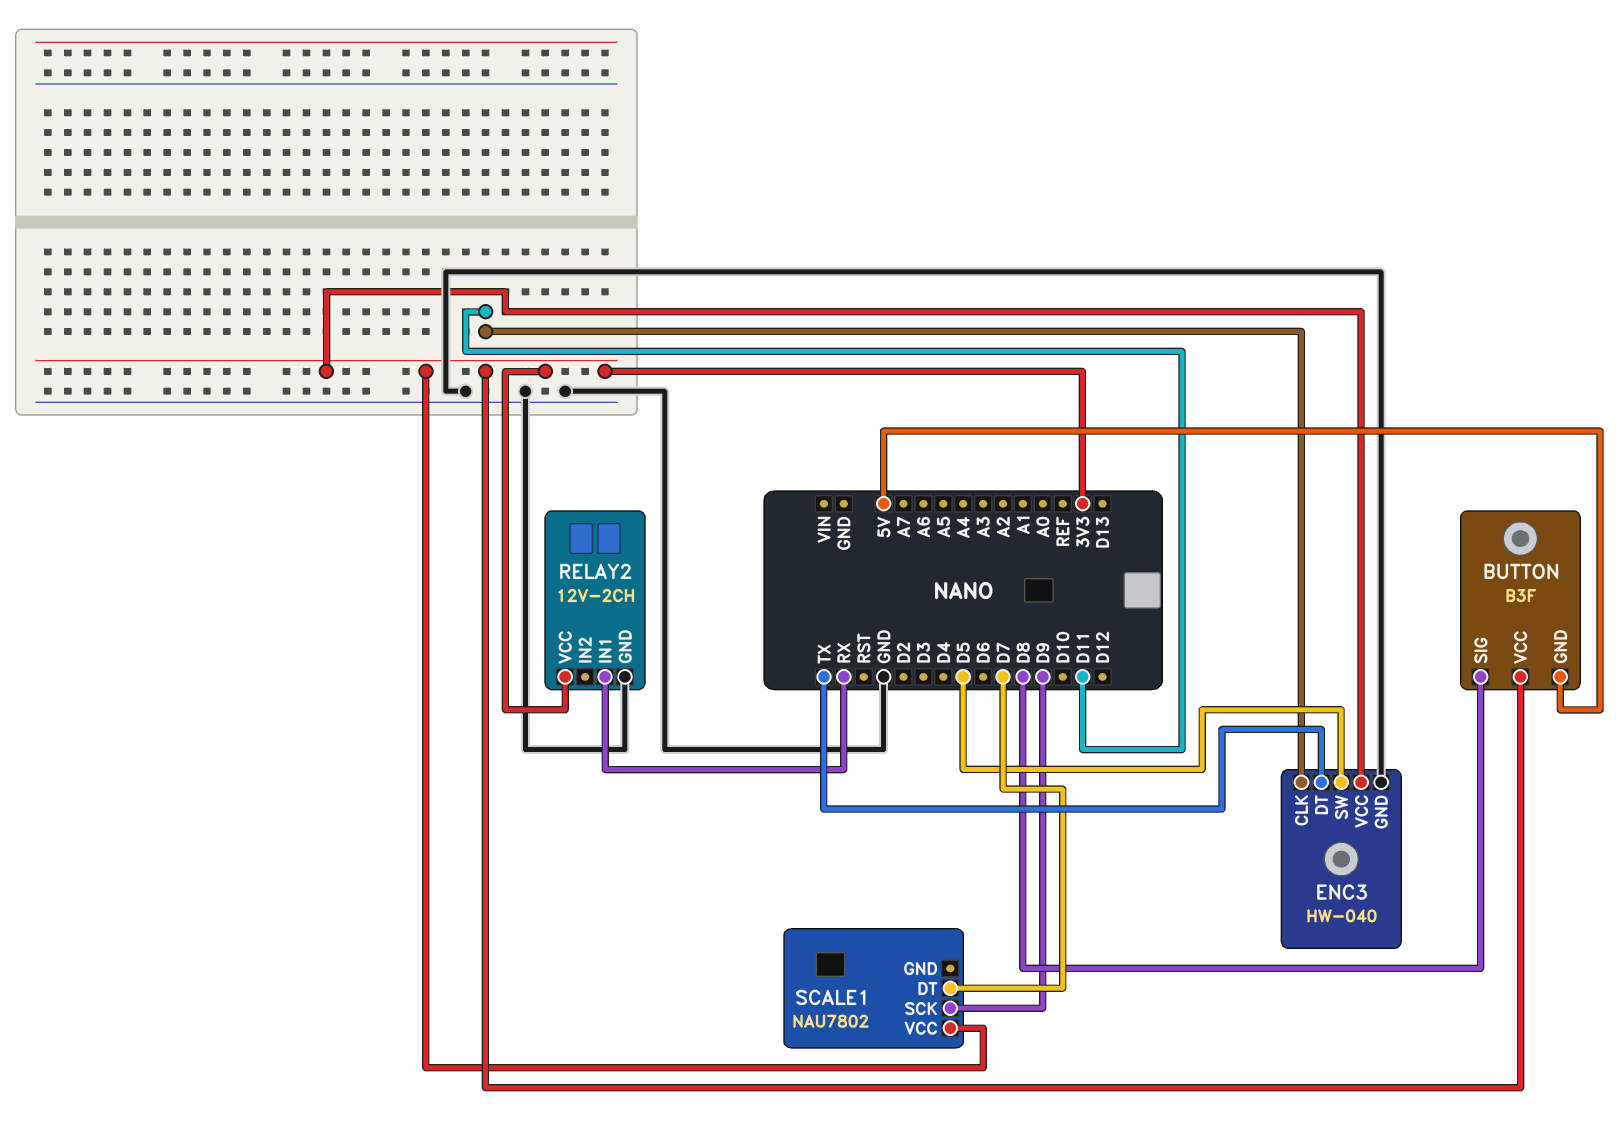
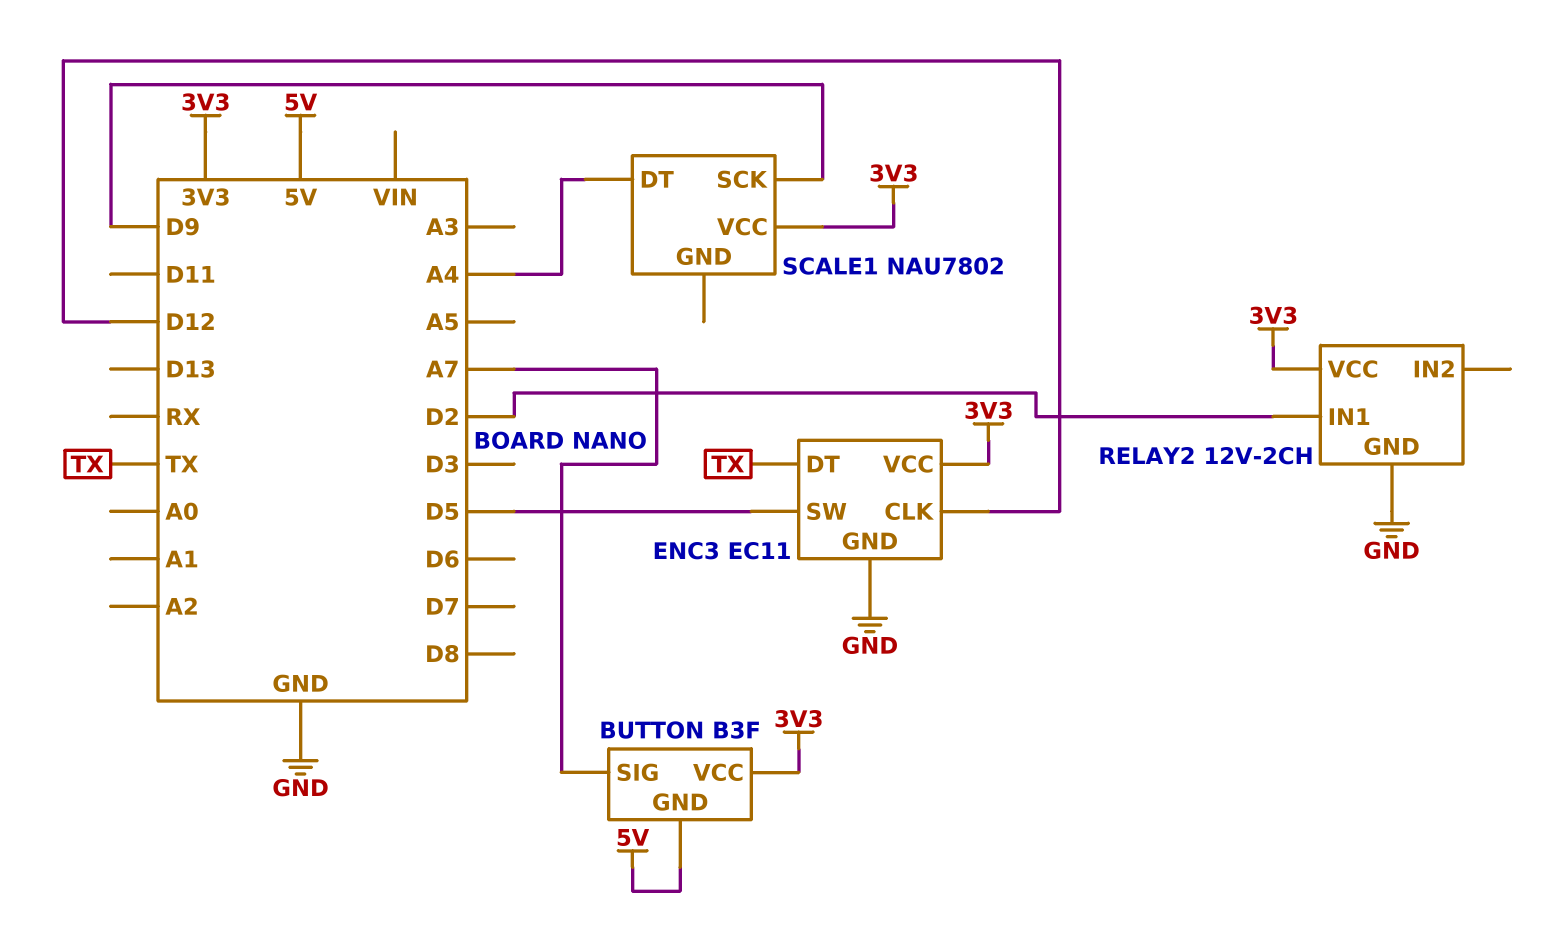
BUTTON pin SIG: D8 -> A7
ENC3: HW-040 -> EC11
ENC3 pin CLK: D11 -> D12
RELAY2 pin IN1: RX -> D2
SCALE1 pin DT: D7 -> A4

